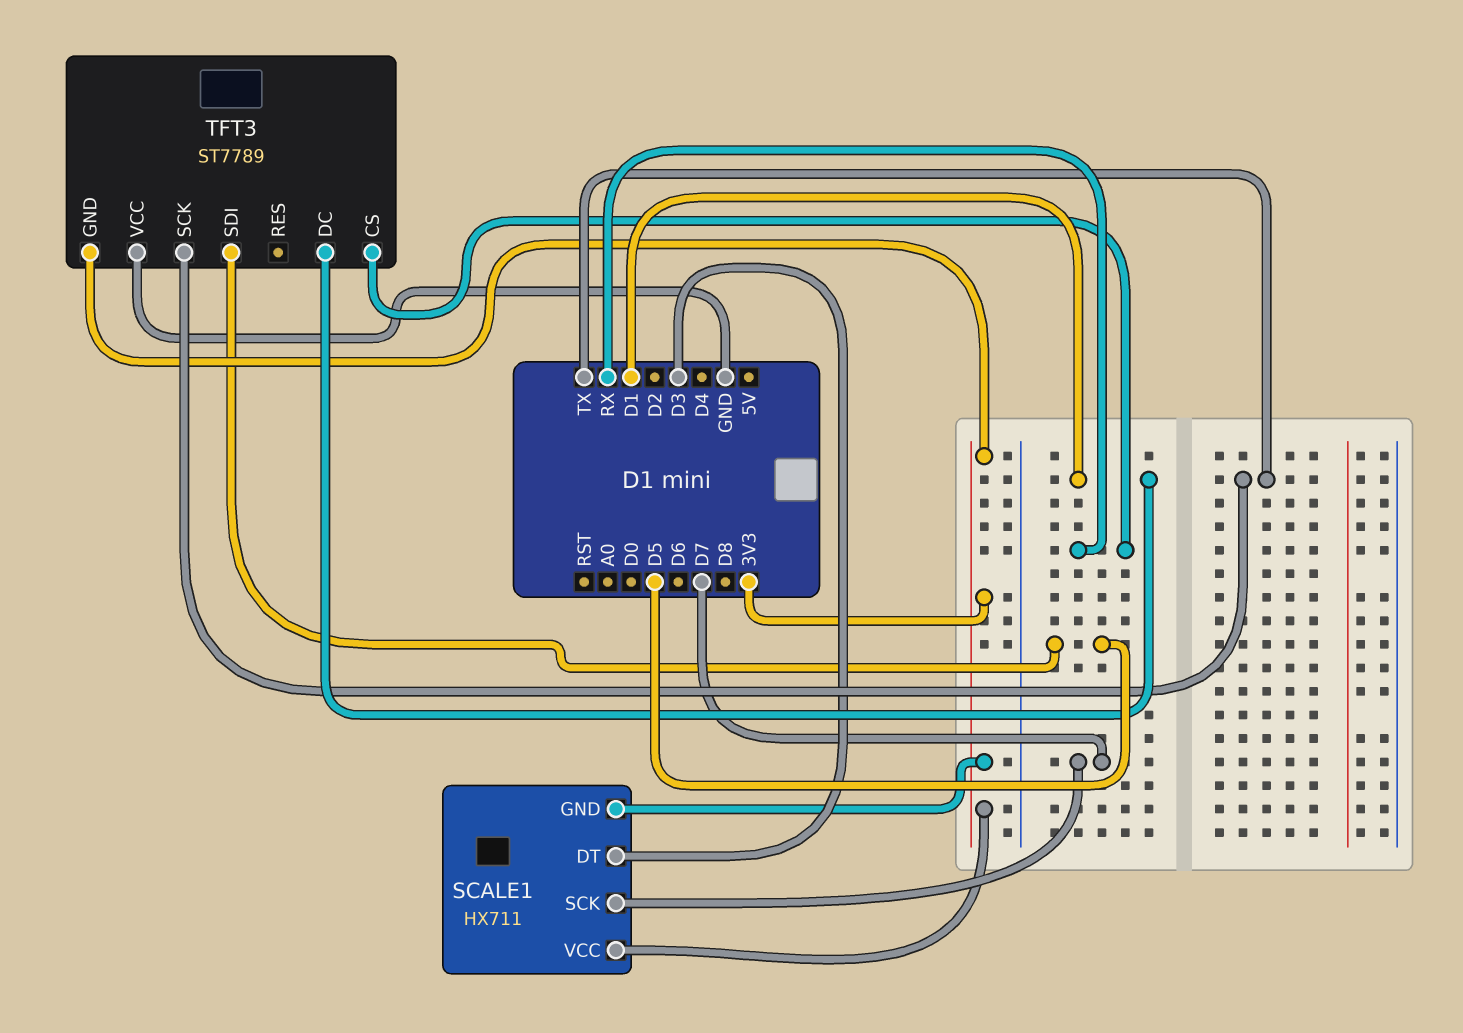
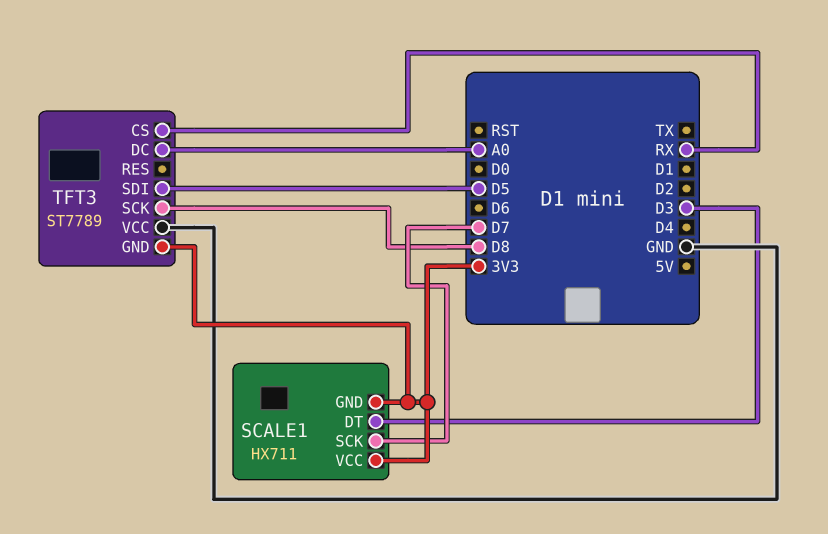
TFT3 pin DC: D1 -> A0
TFT3 pin SCK: TX -> D8

